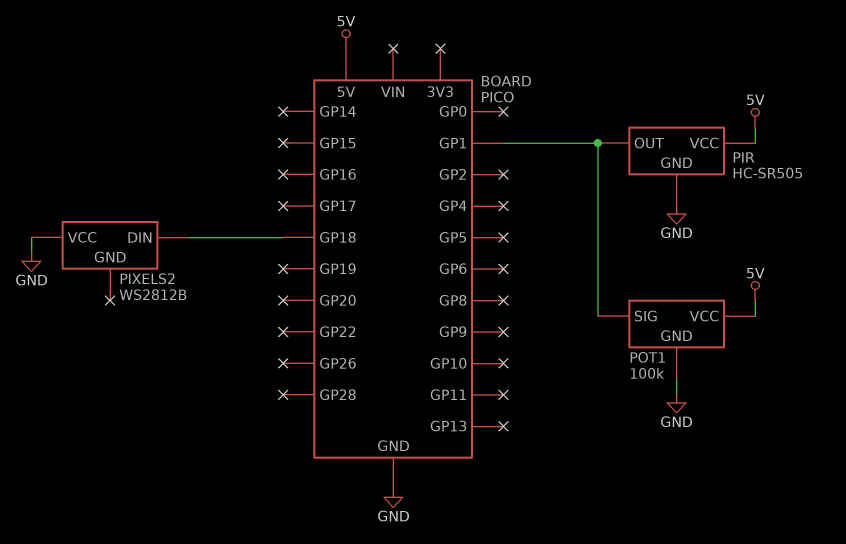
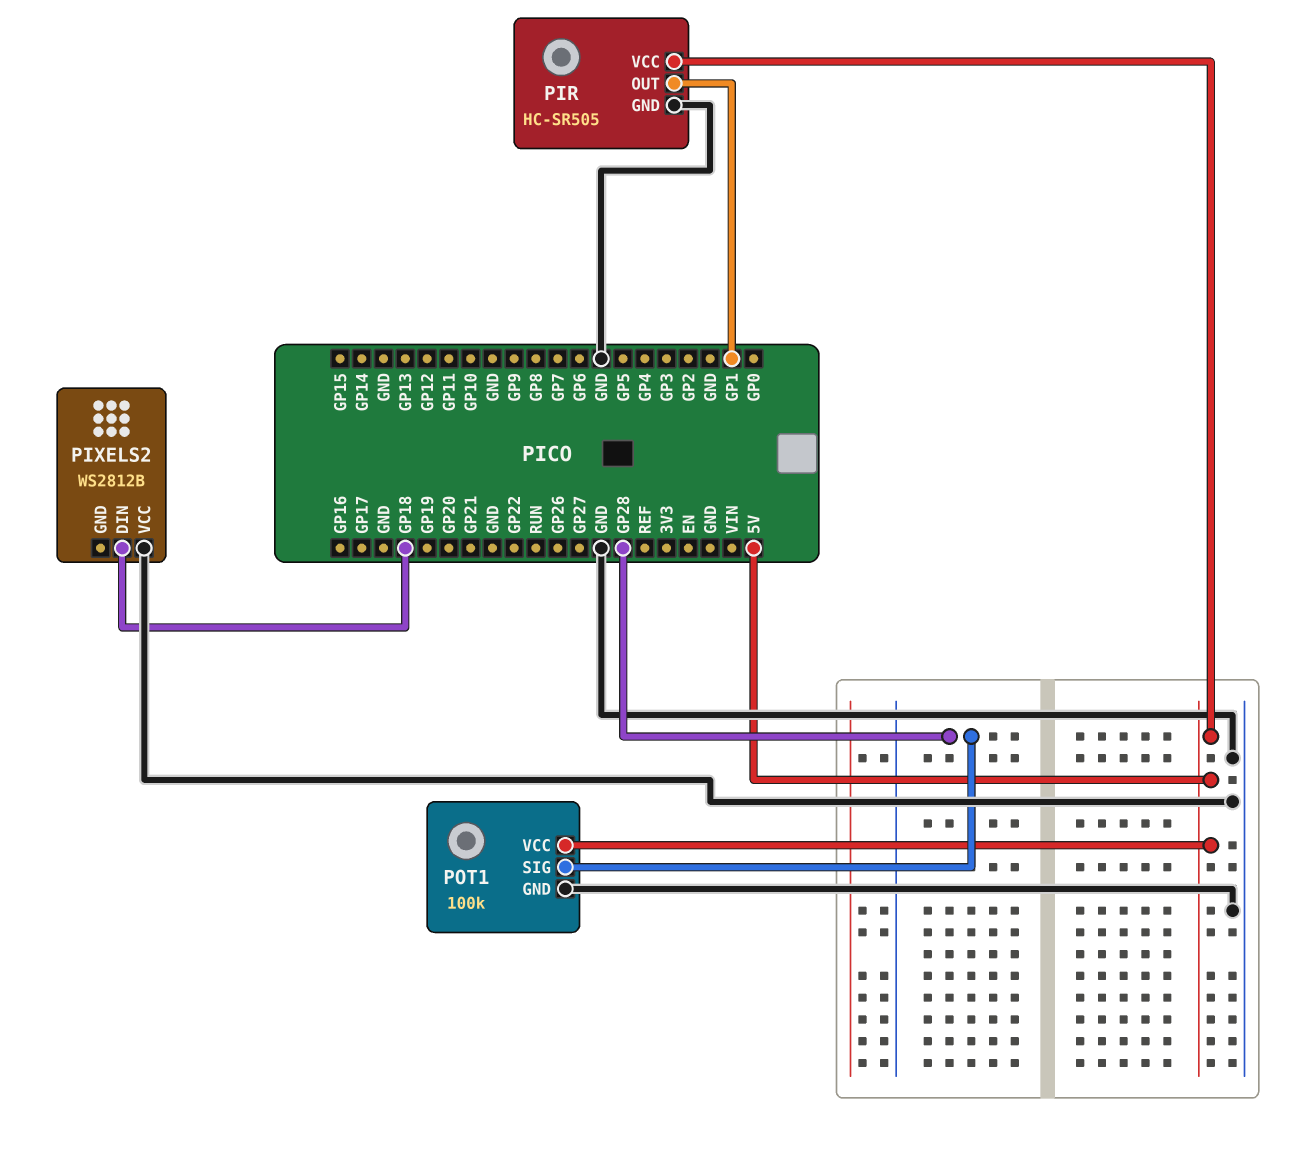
POT1 pin SIG: GP1 -> GP28

